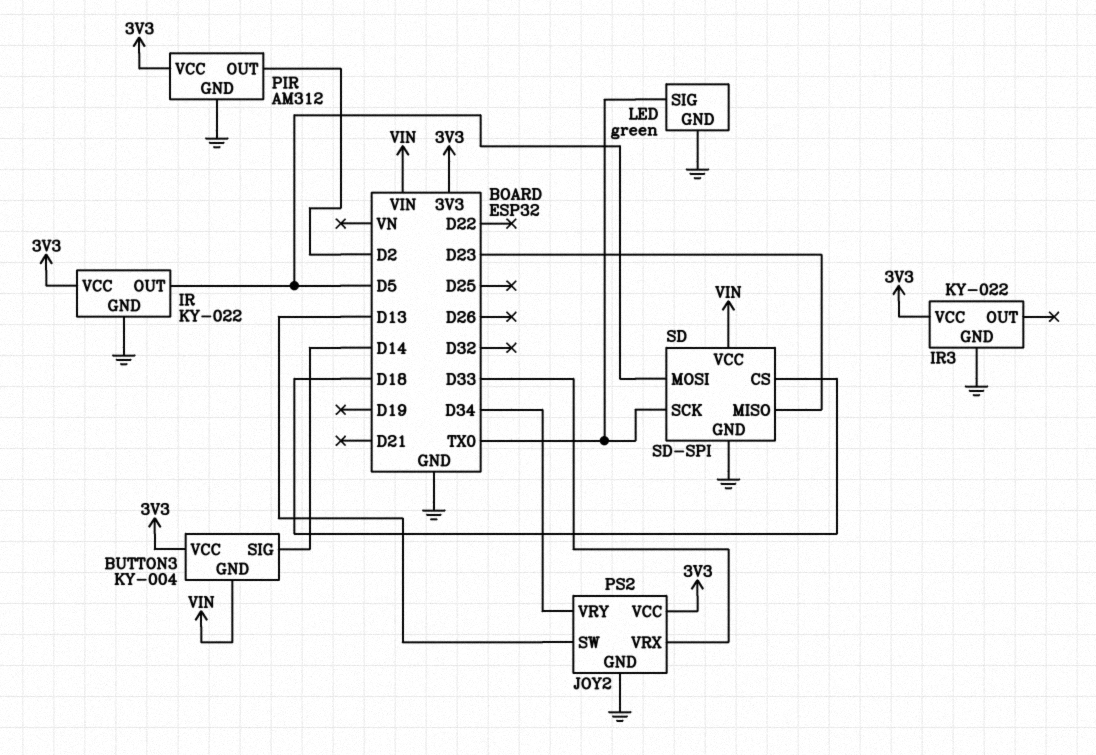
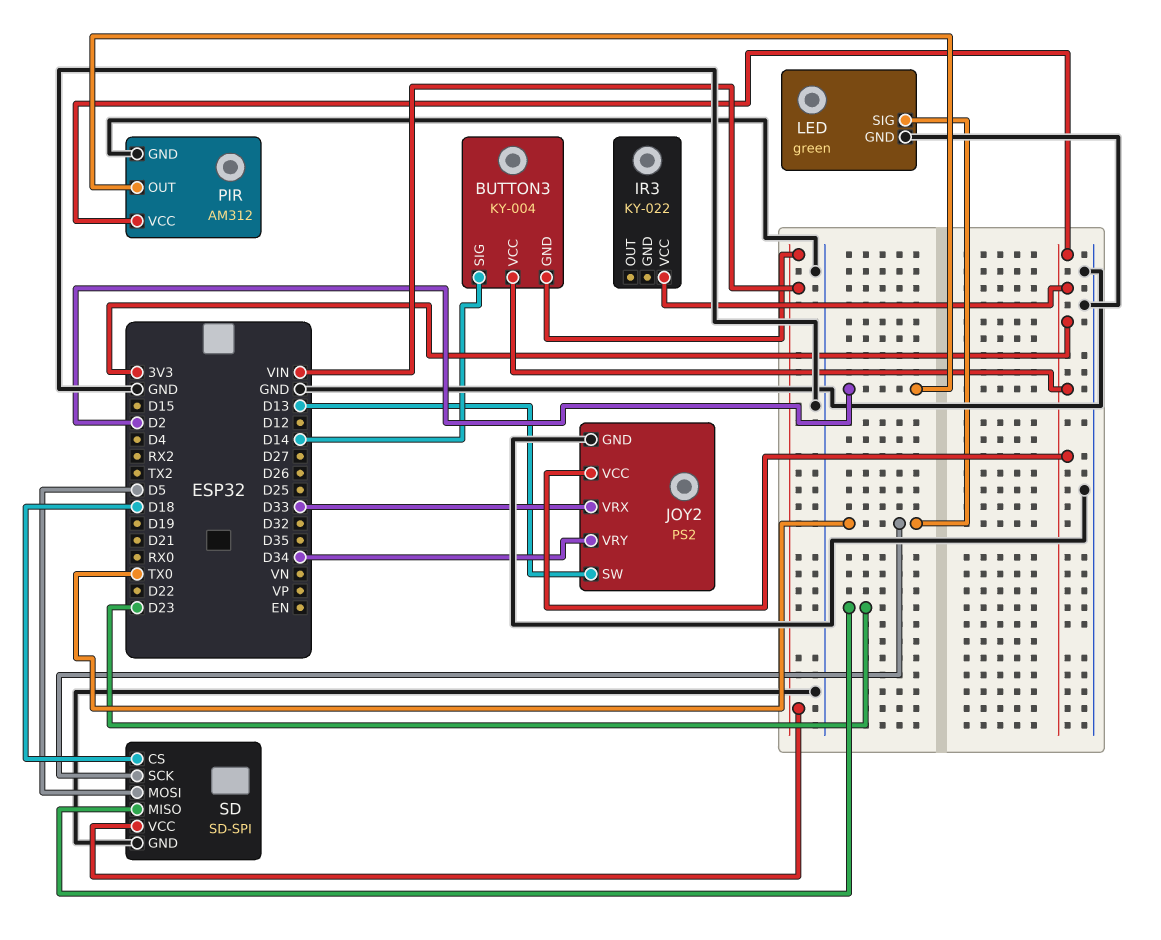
IR: KY-022 -> none
IR pin GND: GND -> none
IR pin OUT: D5 -> none
IR pin VCC: 3V3 -> none
IR3 pin GND: GND -> none

